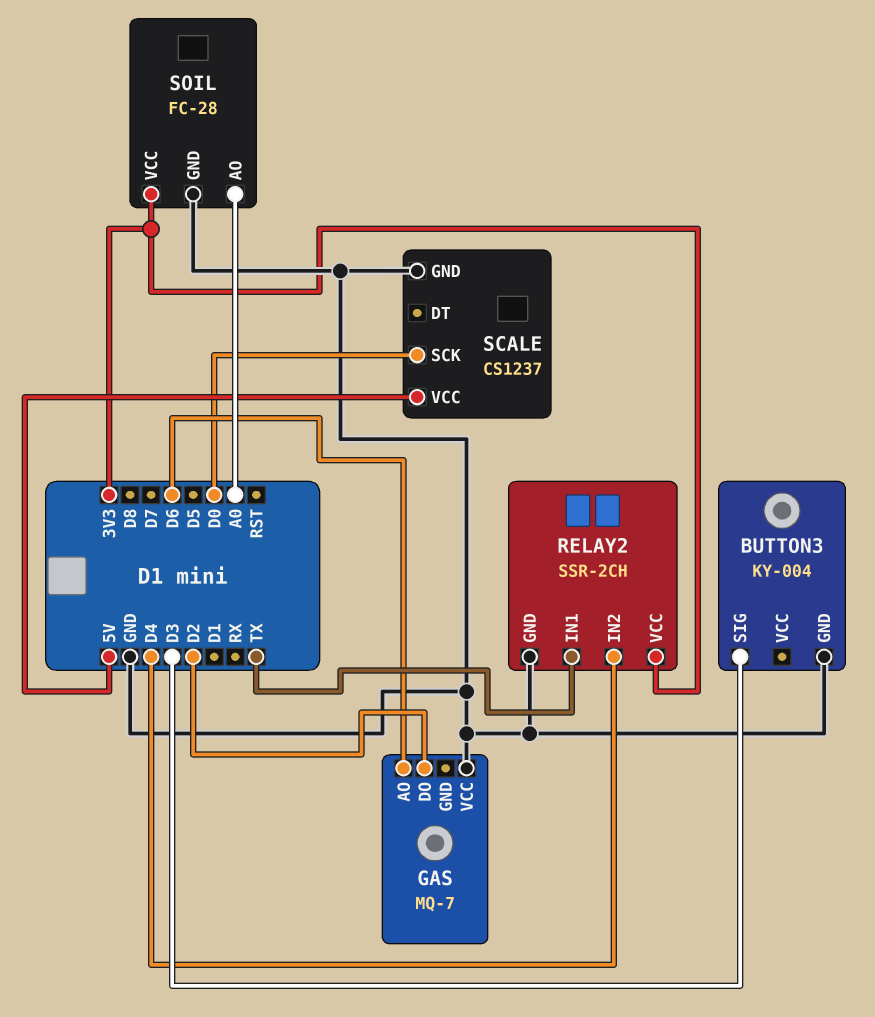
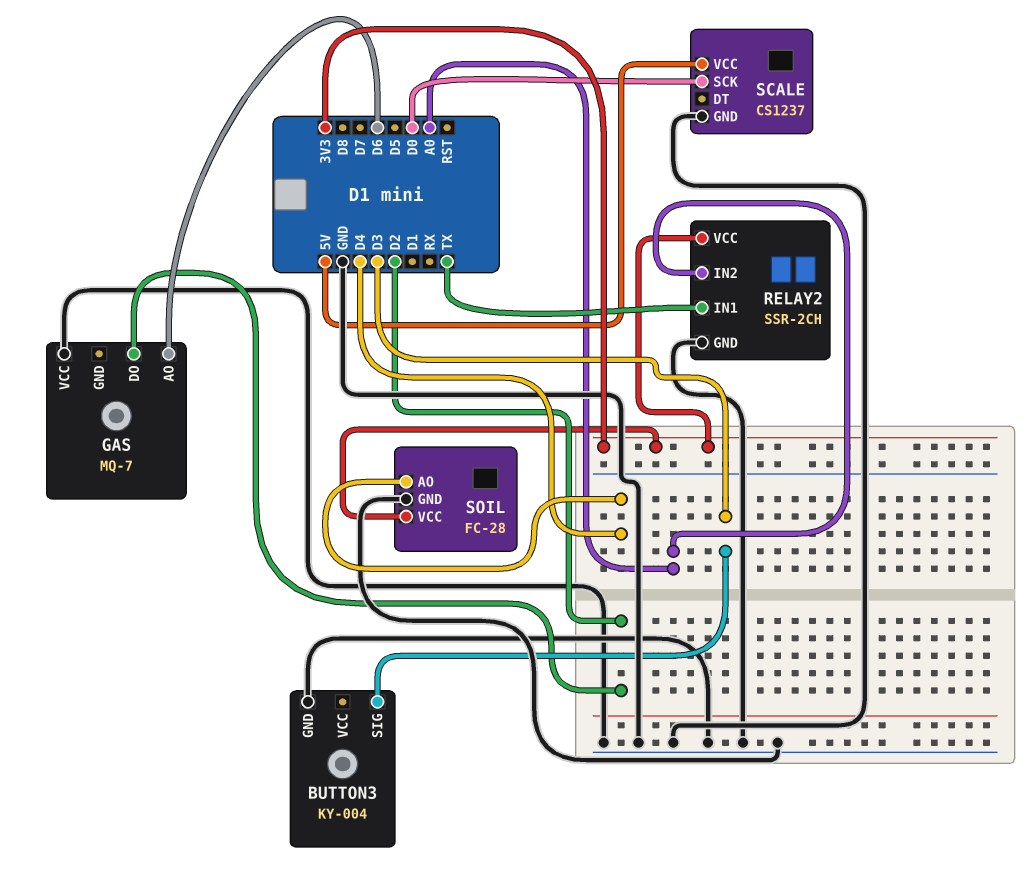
RELAY2 pin IN2: D4 -> A0
SOIL pin AO: A0 -> D4

